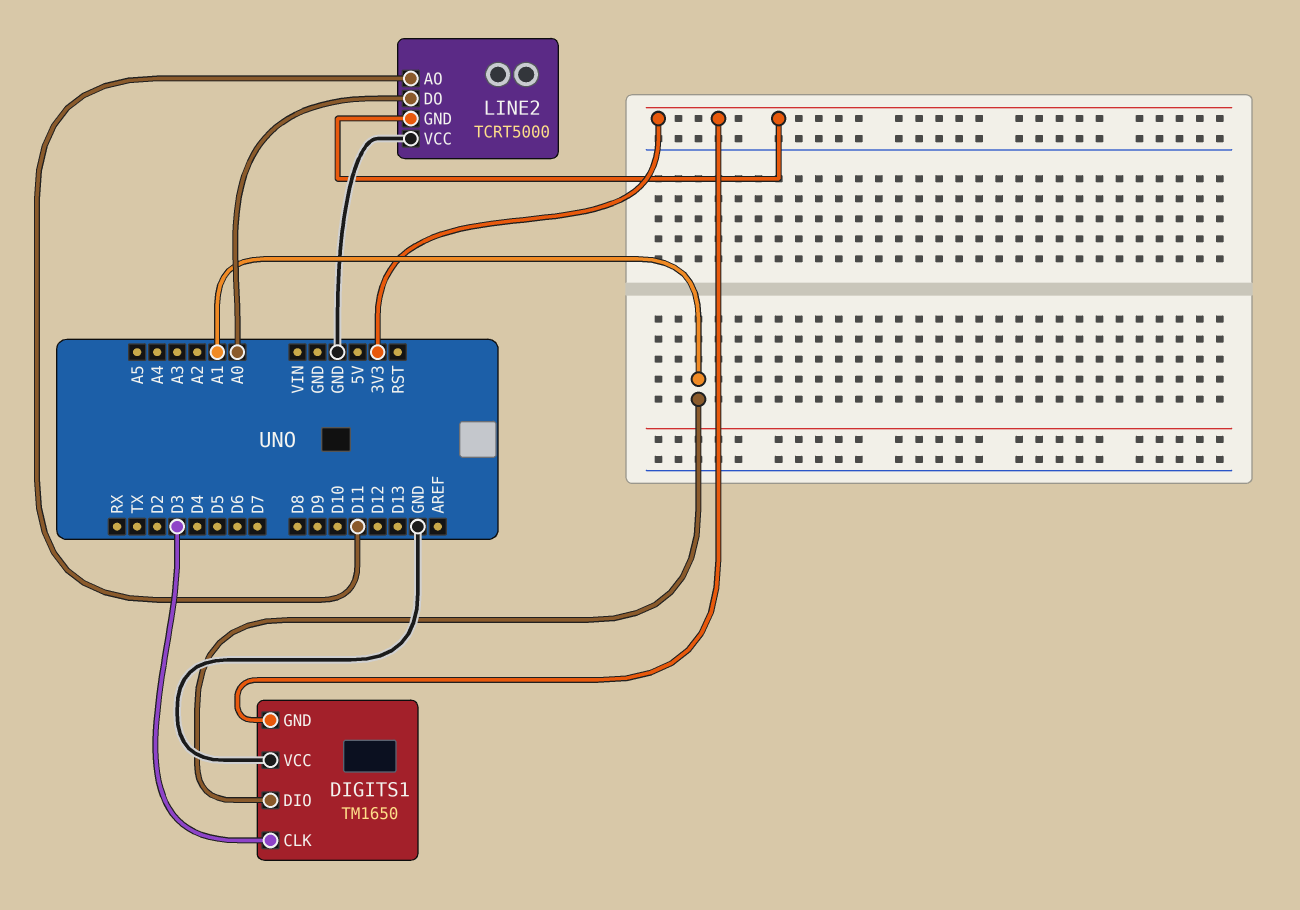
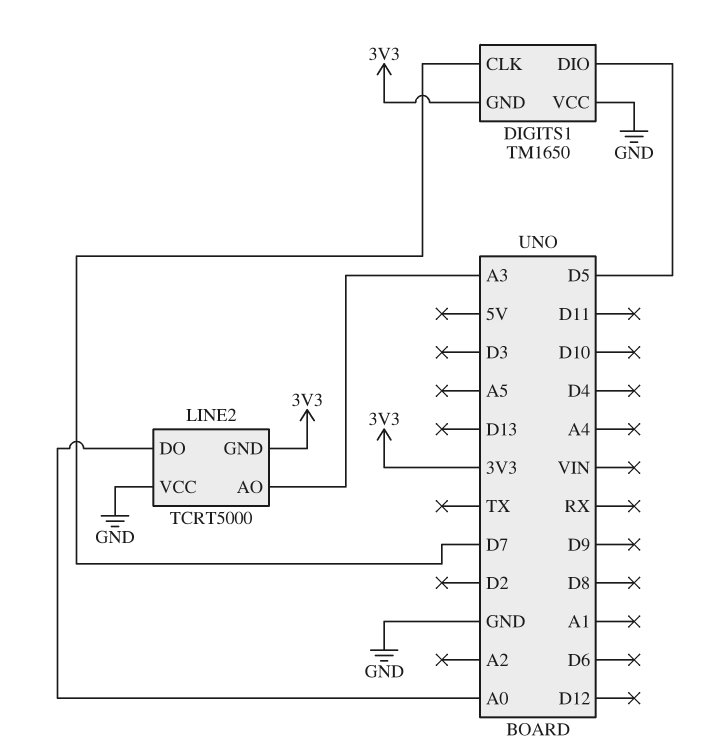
DIGITS1 pin CLK: D3 -> D7
DIGITS1 pin DIO: A1 -> D5
LINE2 pin AO: D11 -> A3

